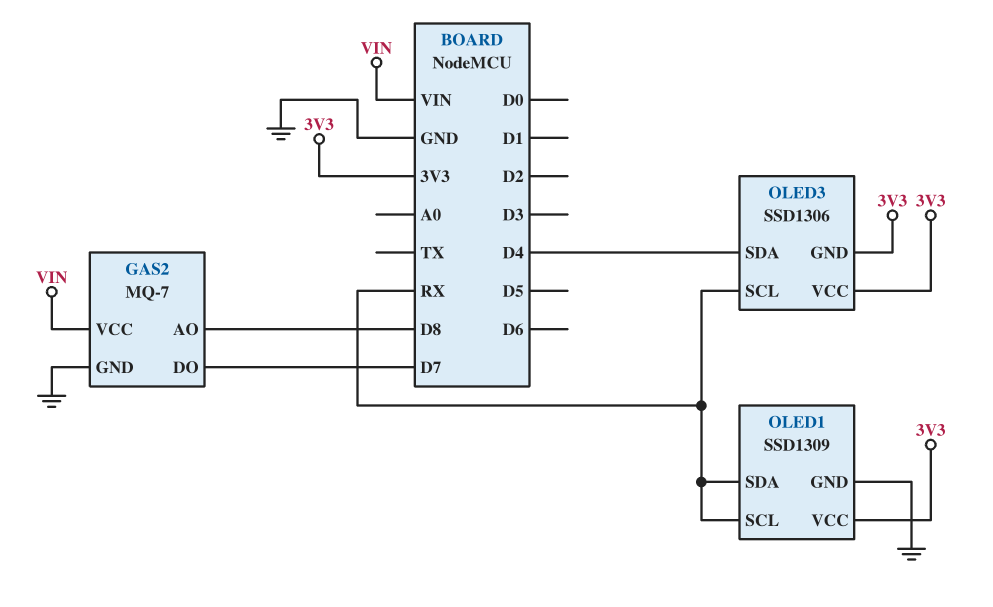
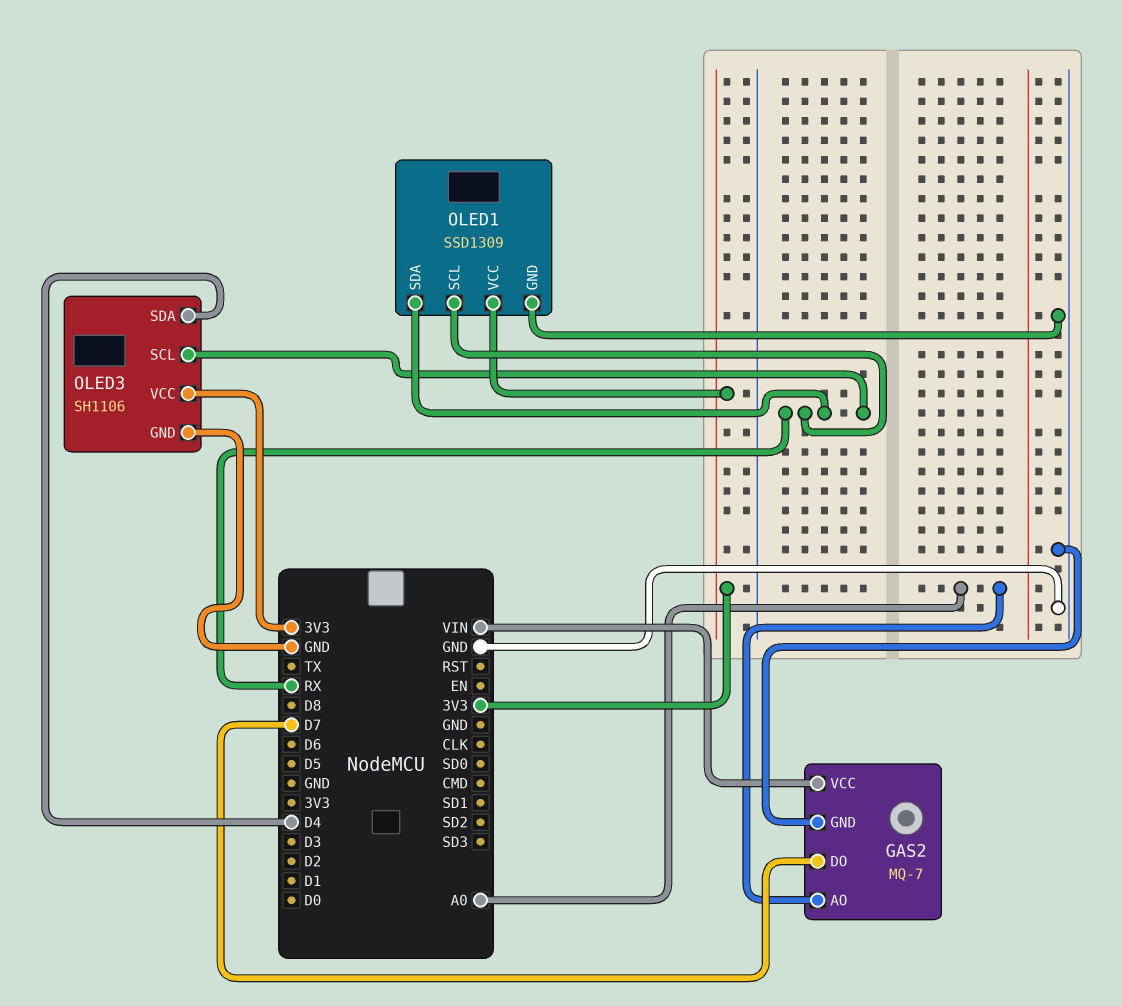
GAS2 pin AO: D8 -> A0
OLED3: SSD1306 -> SH1106
OLED3 pin GND: 3V3 -> GND

